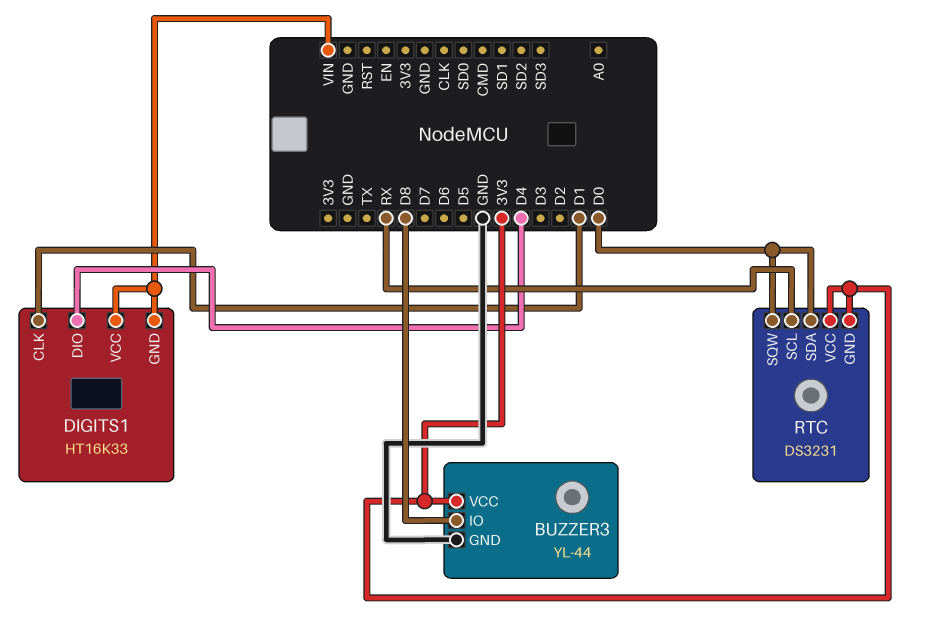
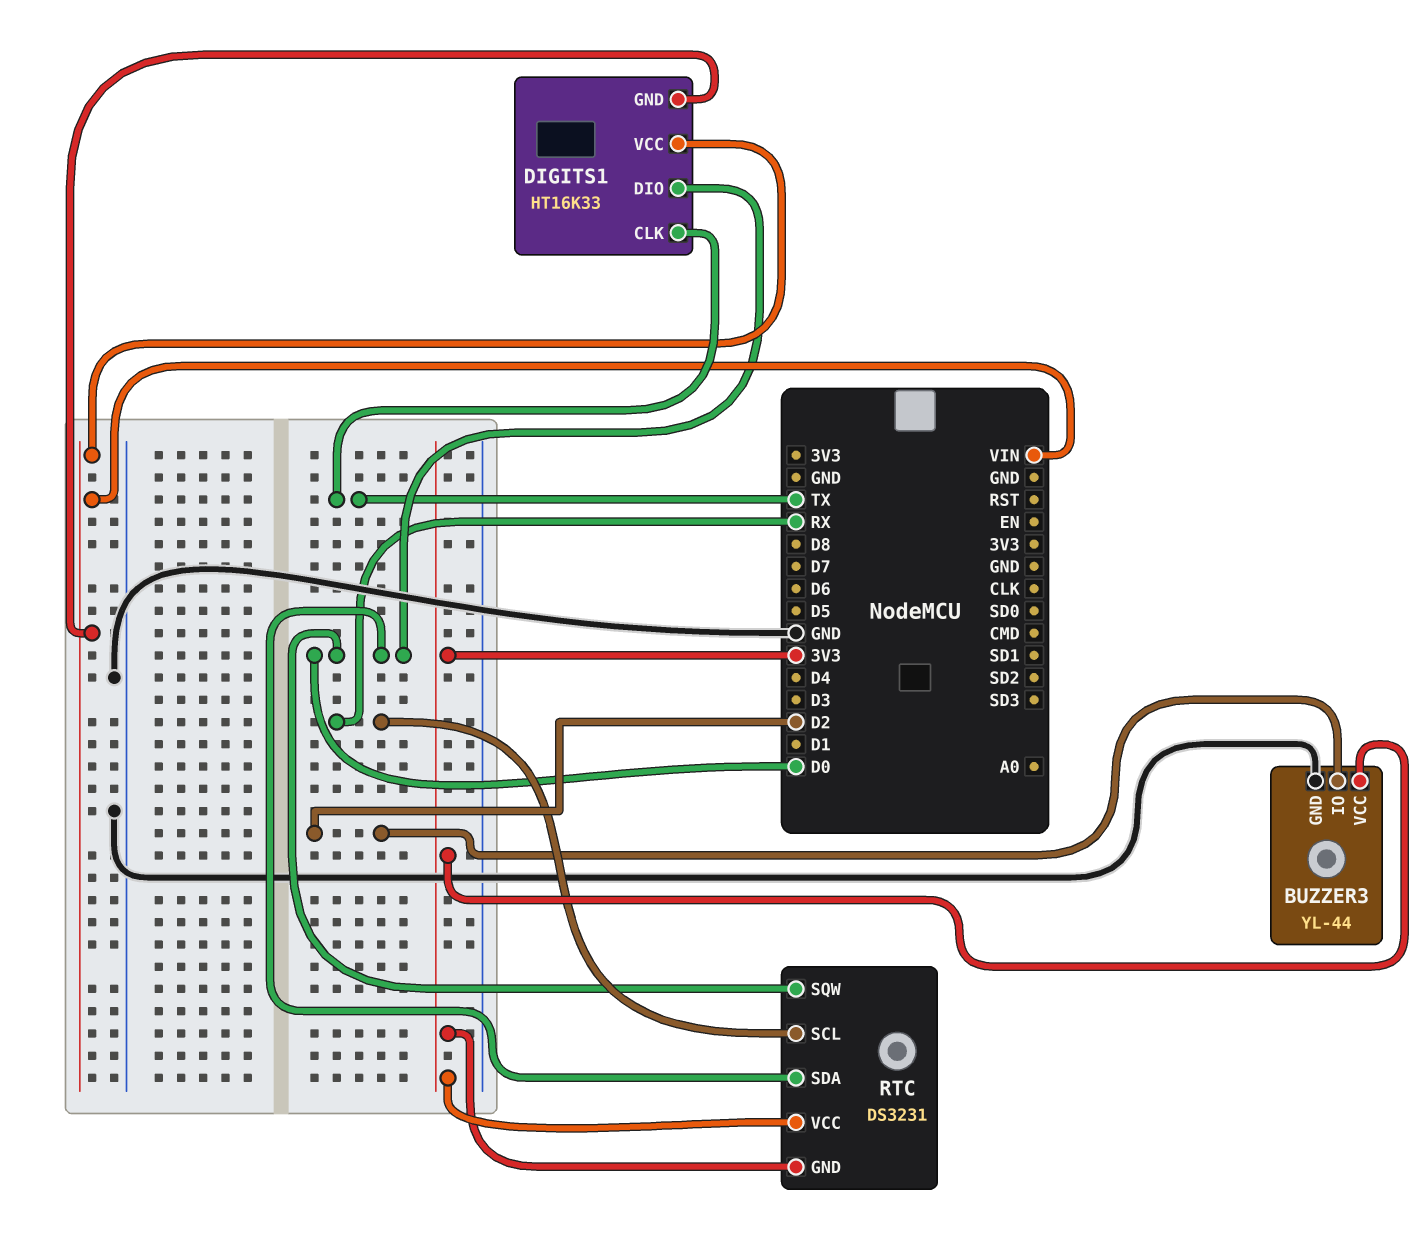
BUZZER3 pin IO: D8 -> D2
DIGITS1 pin CLK: D1 -> TX
DIGITS1 pin DIO: D4 -> D0

